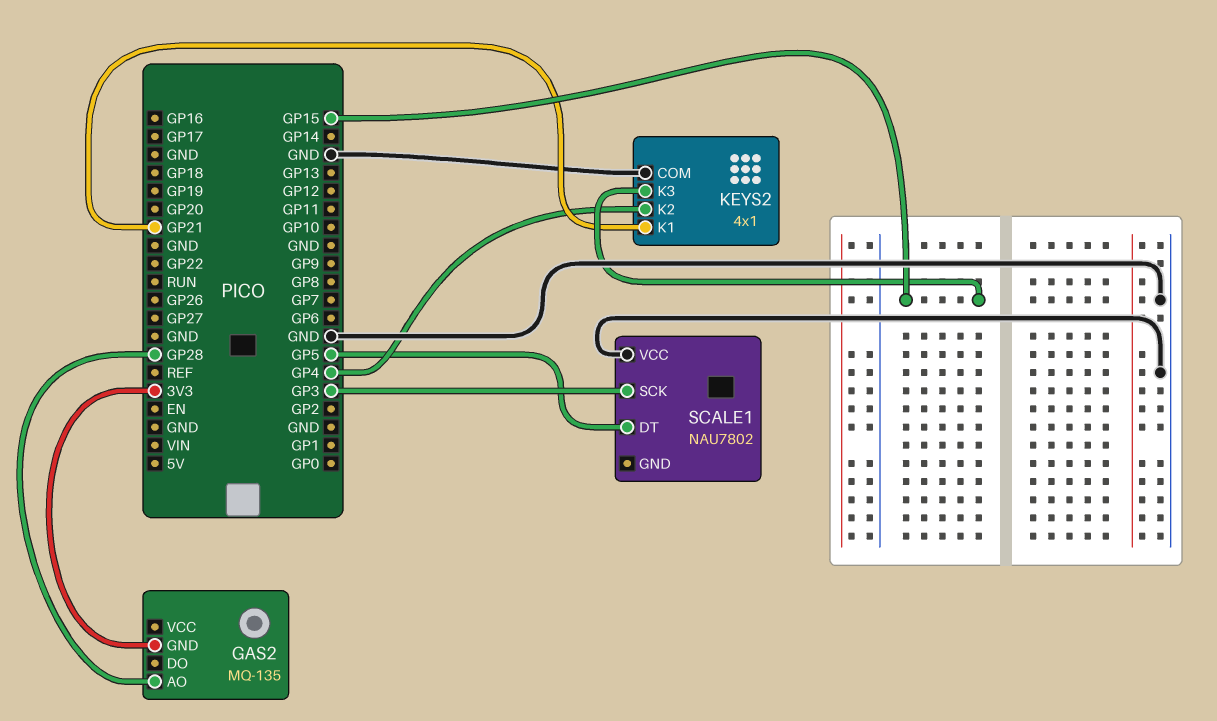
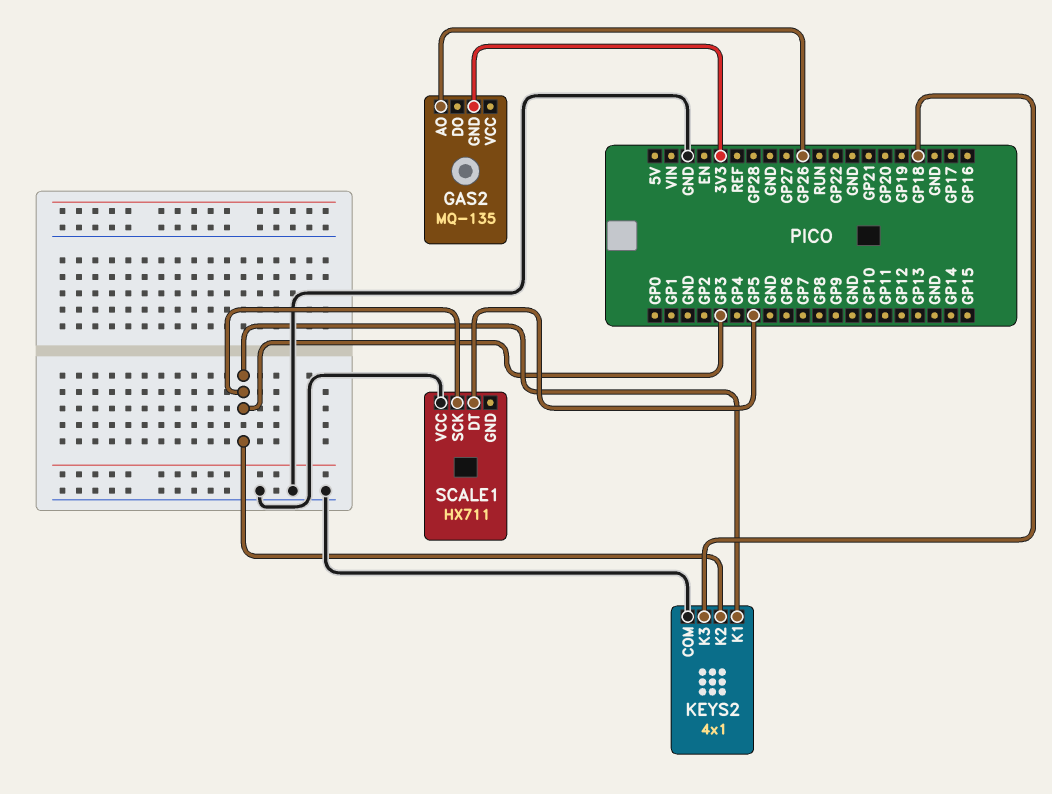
GAS2 pin AO: GP28 -> GP26
KEYS2 pin K1: GP21 -> GP3
KEYS2 pin K2: GP4 -> GP3
KEYS2 pin K3: GP15 -> GP18
SCALE1: NAU7802 -> HX711

